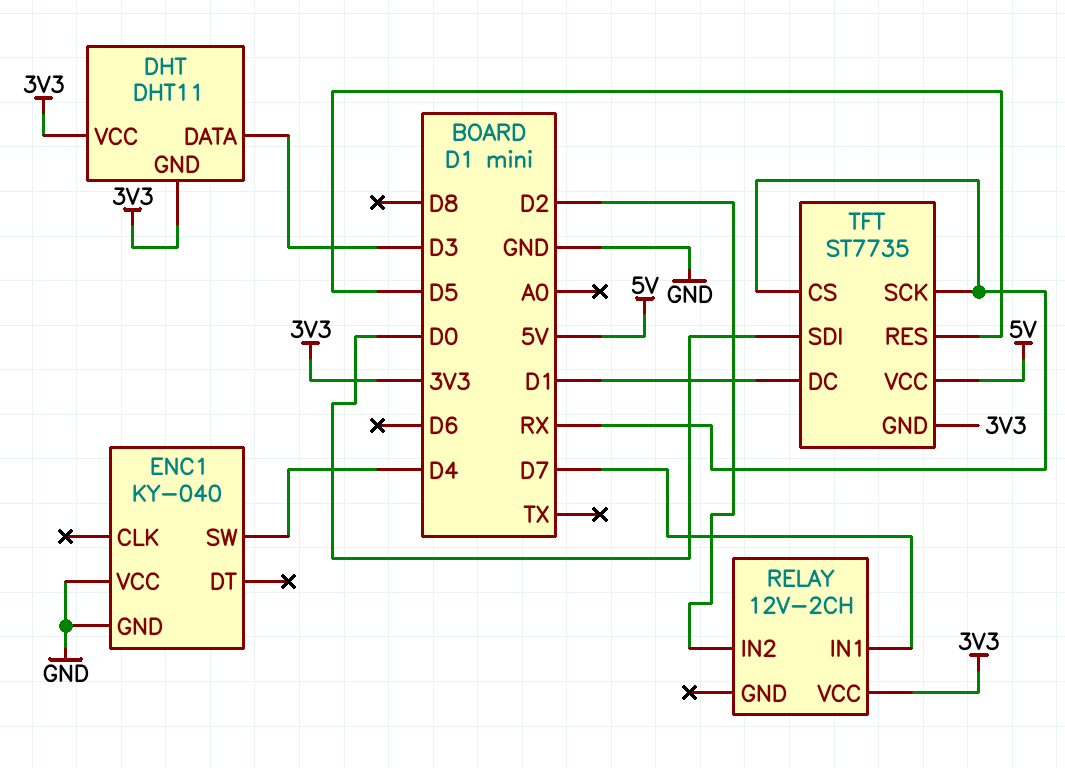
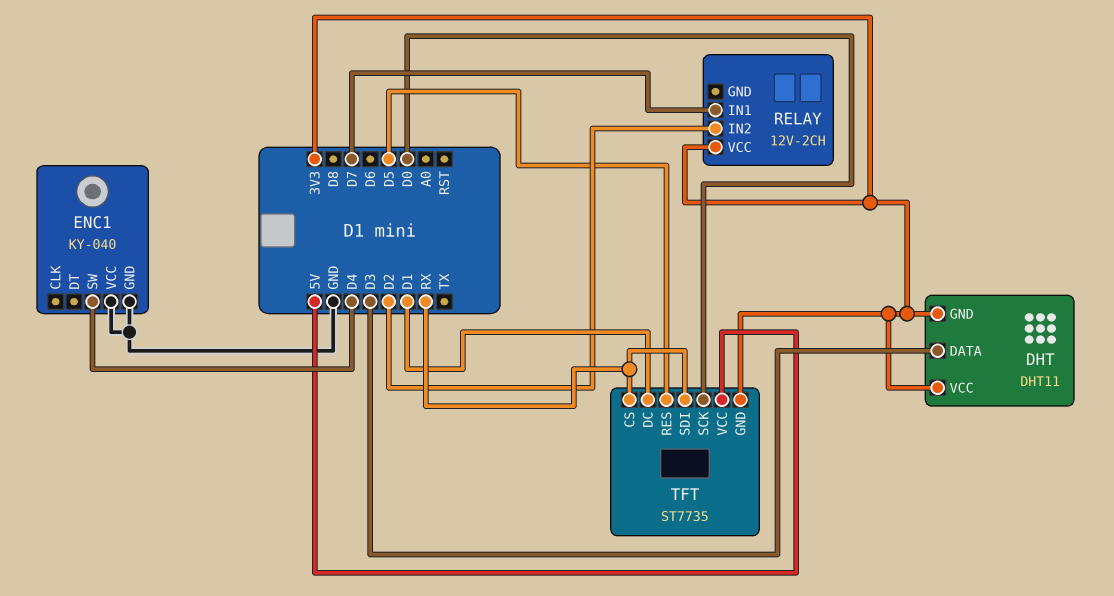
TFT pin SCK: RX -> D0
TFT pin SDI: D0 -> RX

